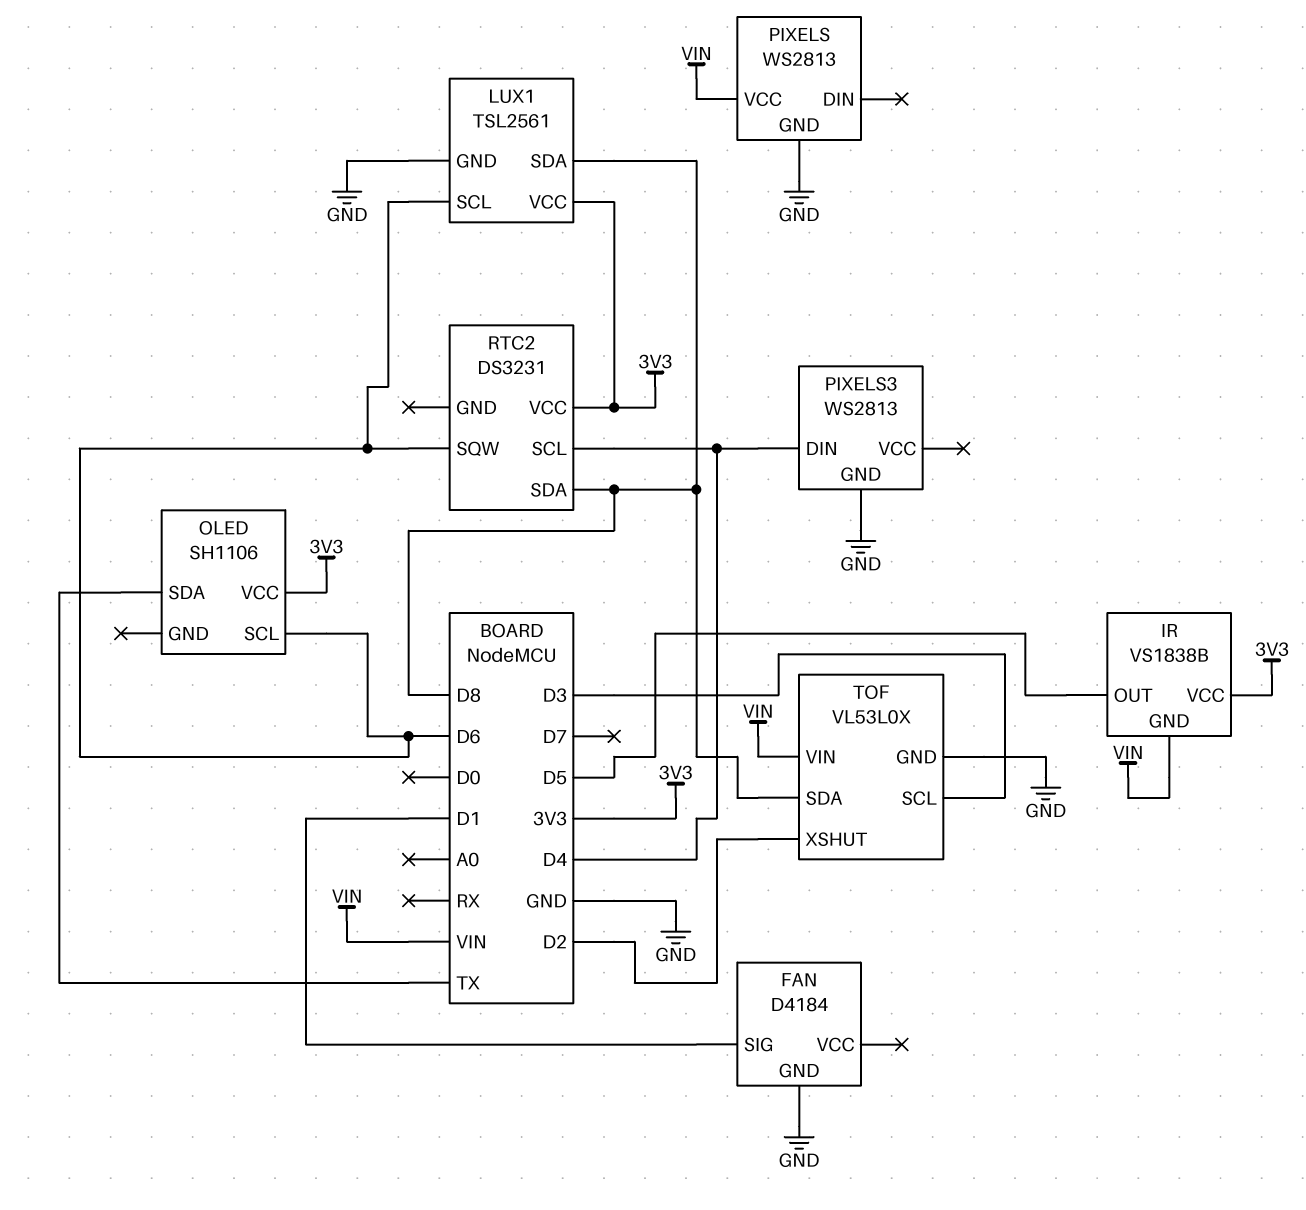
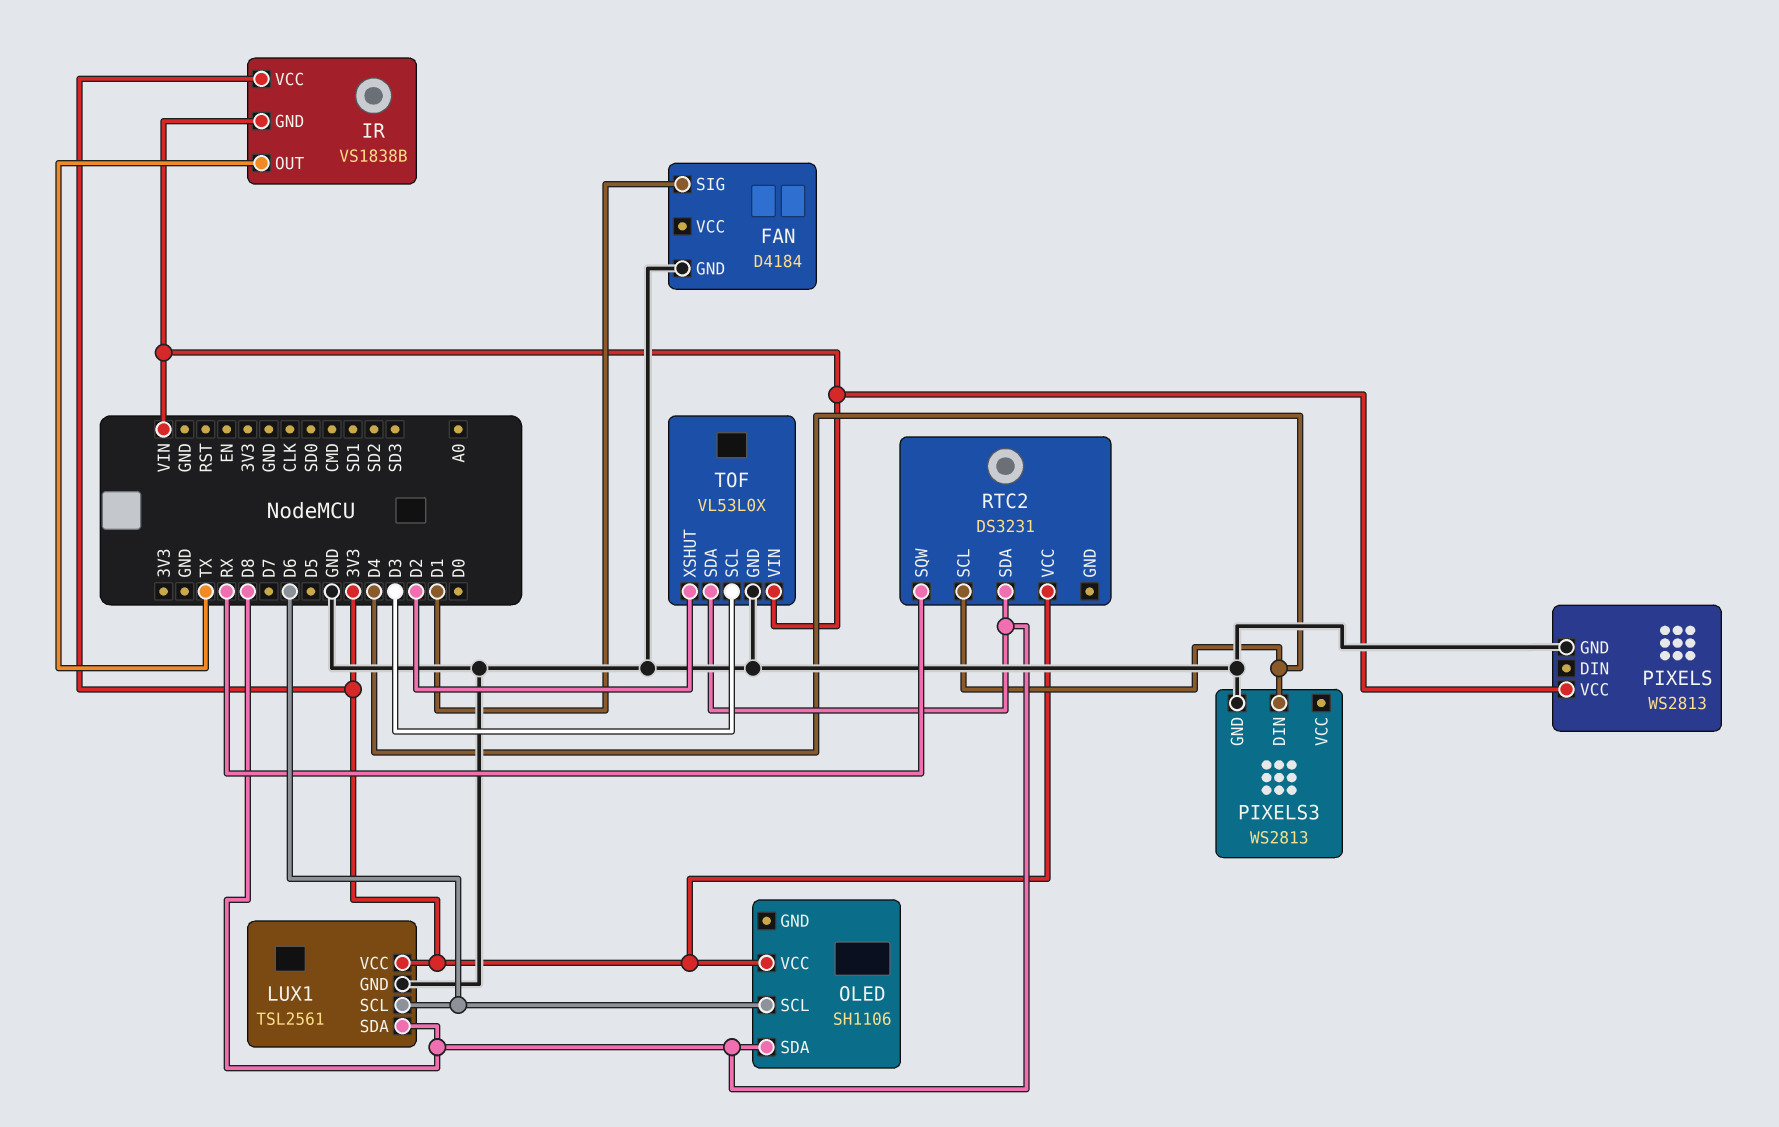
IR pin OUT: D5 -> TX
OLED pin SDA: TX -> D8
RTC2 pin SQW: D6 -> RX

